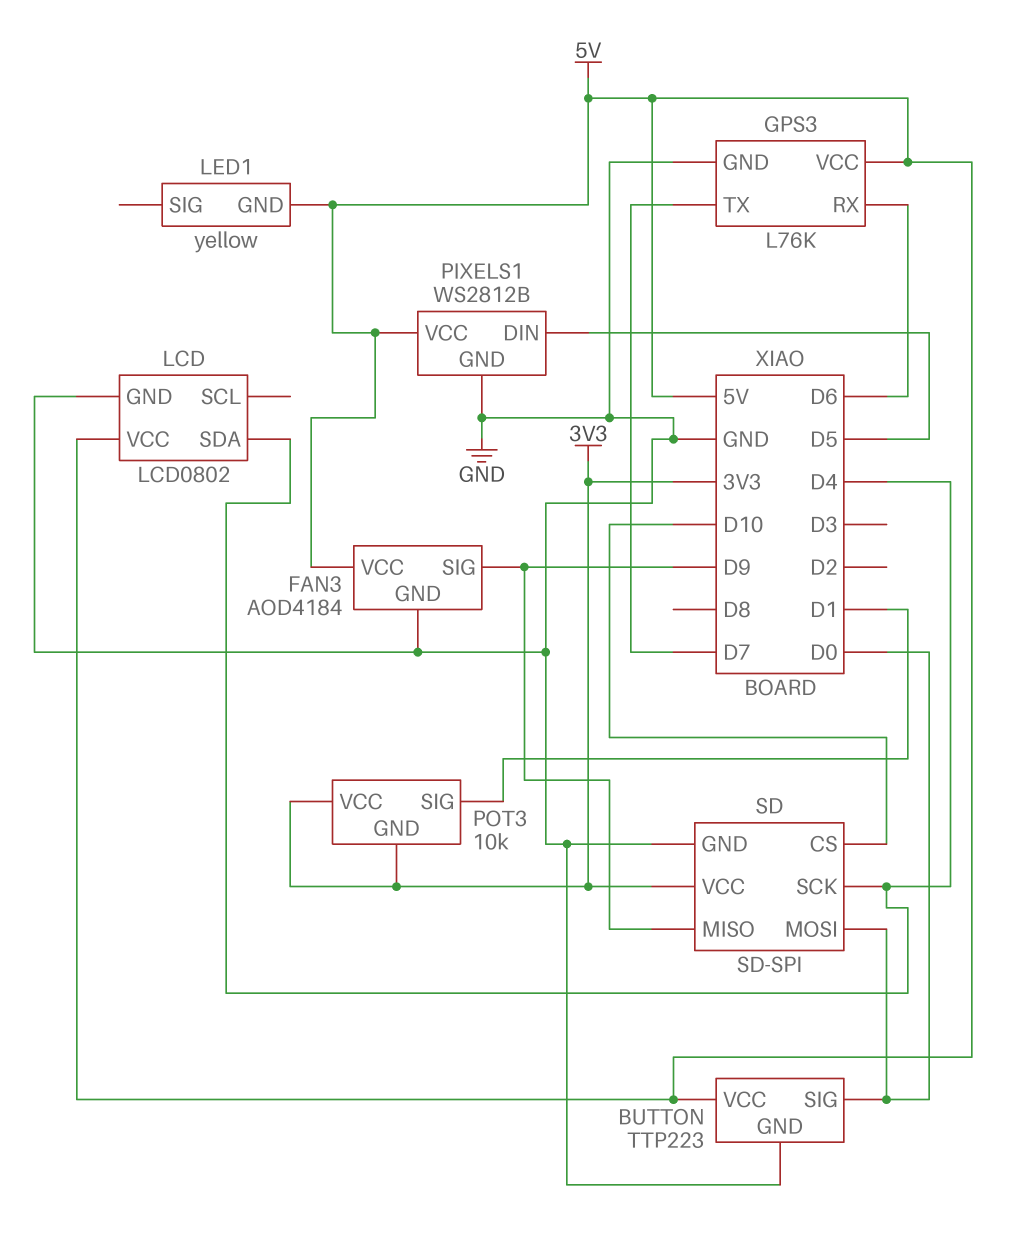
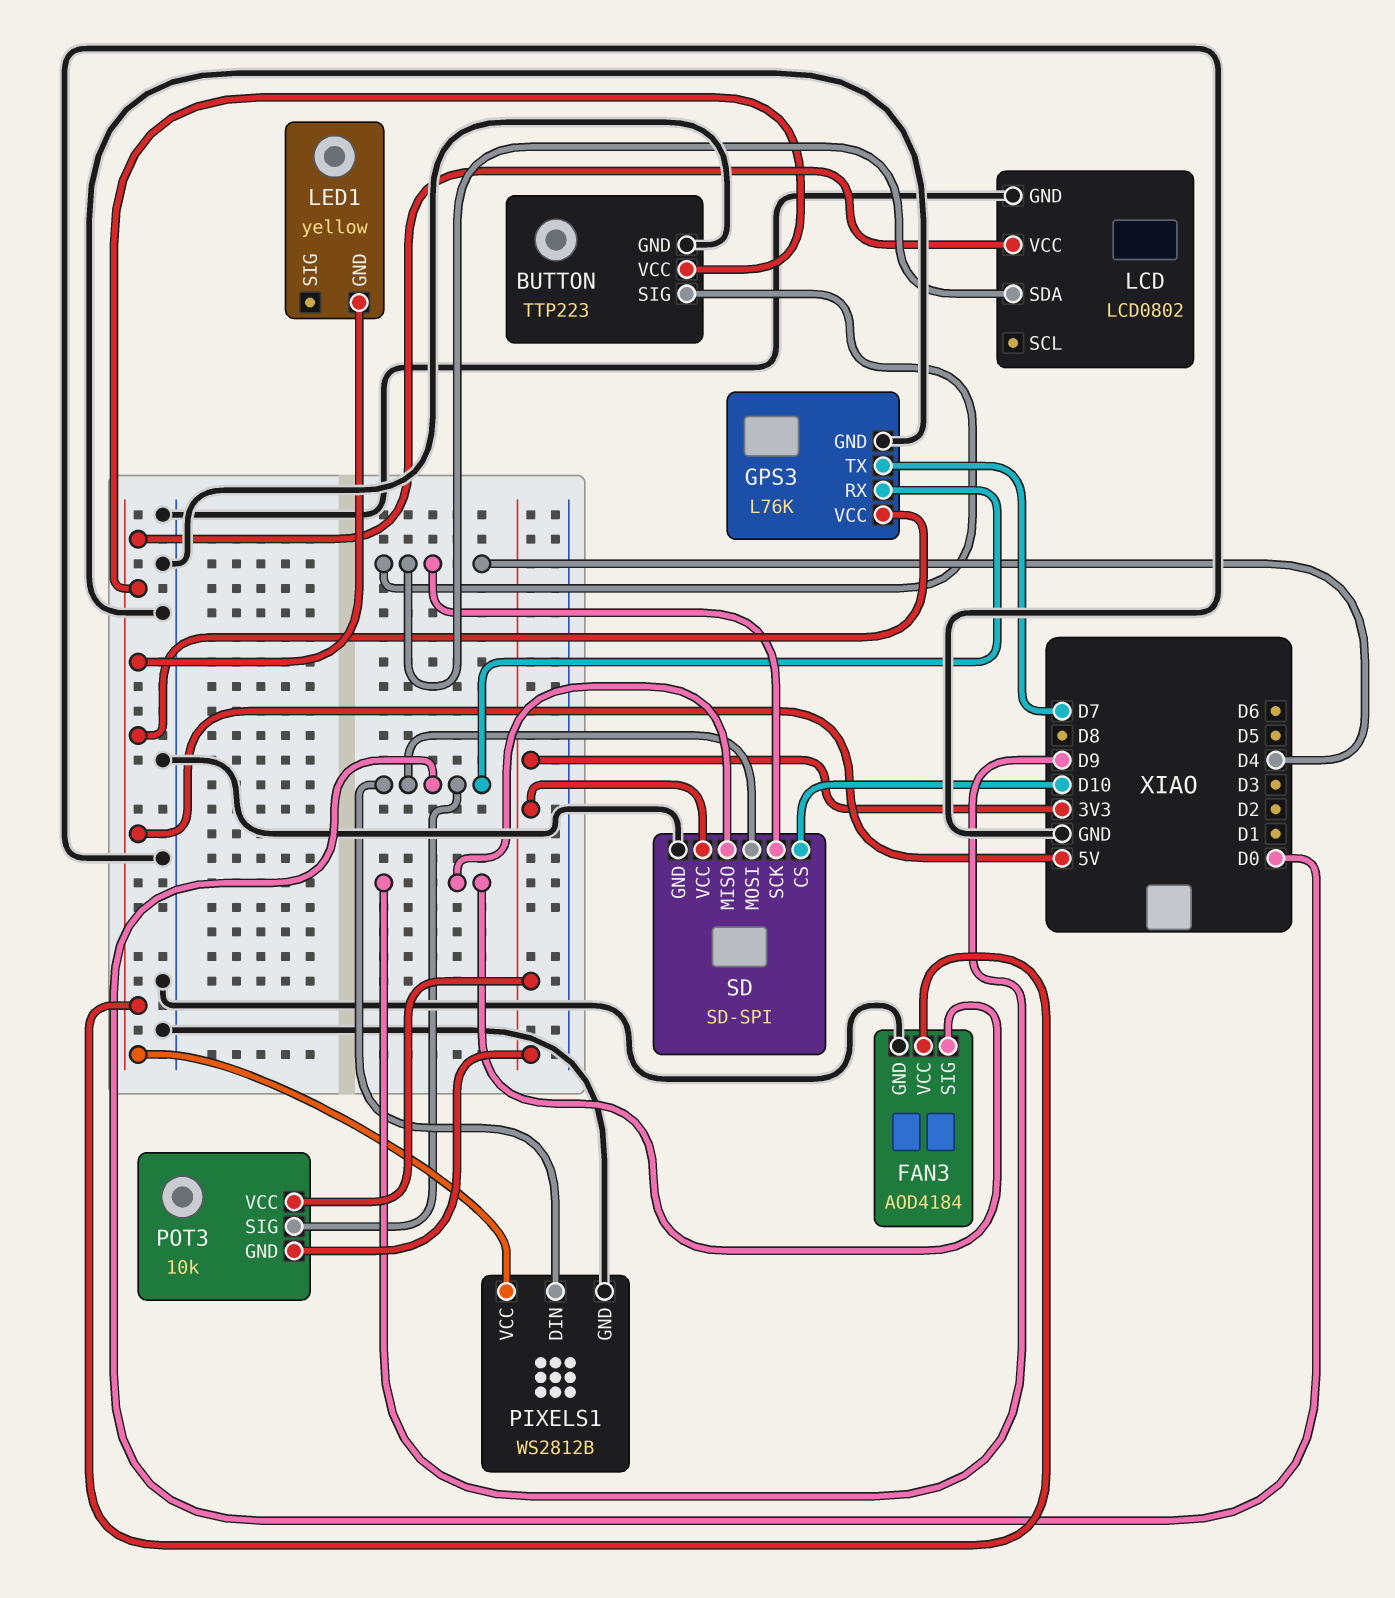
BUTTON pin SIG: D0 -> D4
GPS3 pin RX: D6 -> D0
PIXELS1 pin DIN: D5 -> D0
POT3 pin SIG: D1 -> D0

